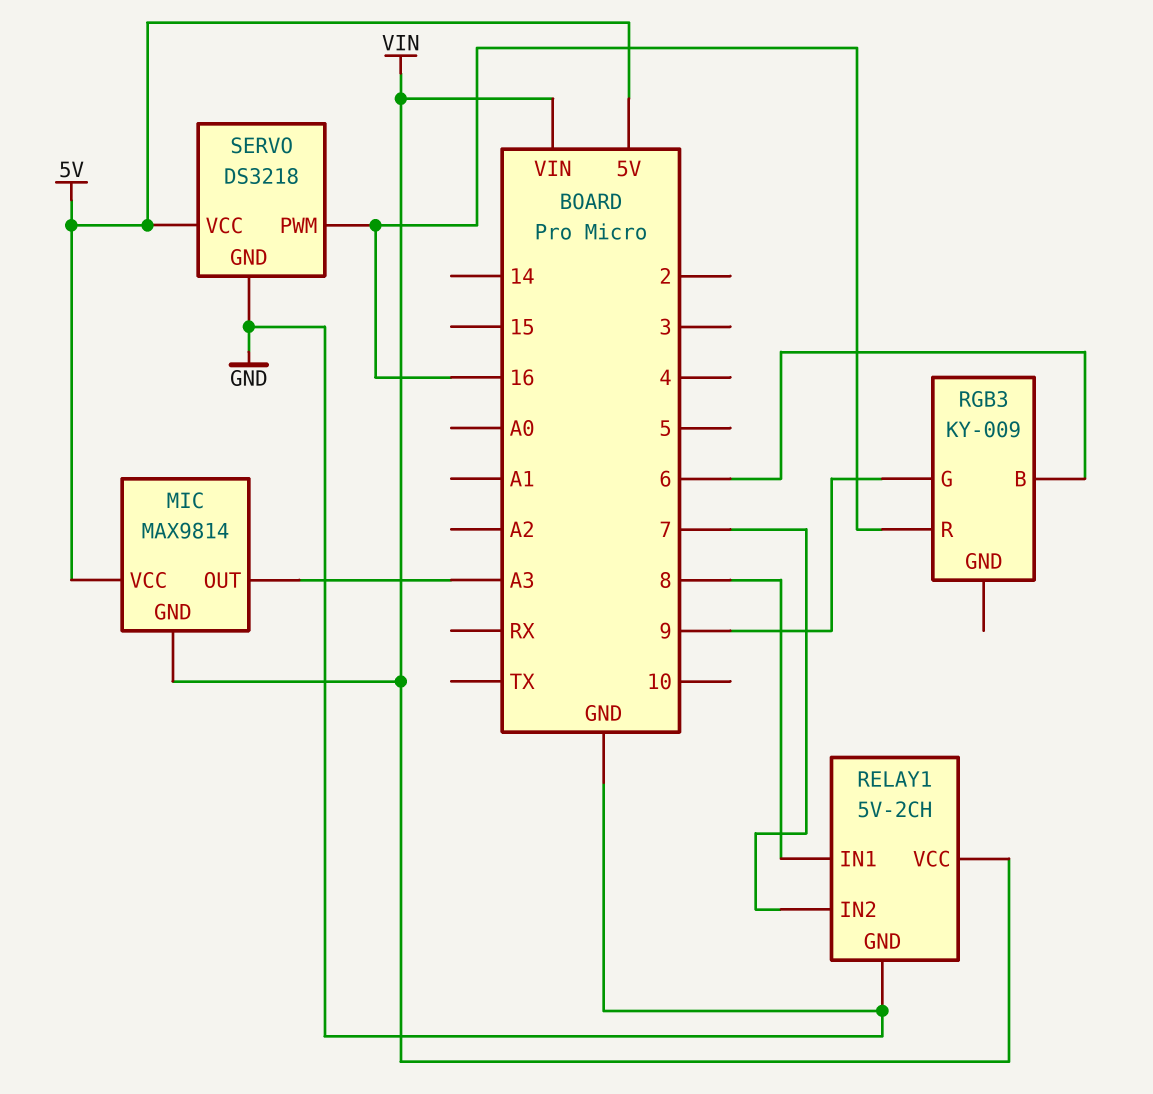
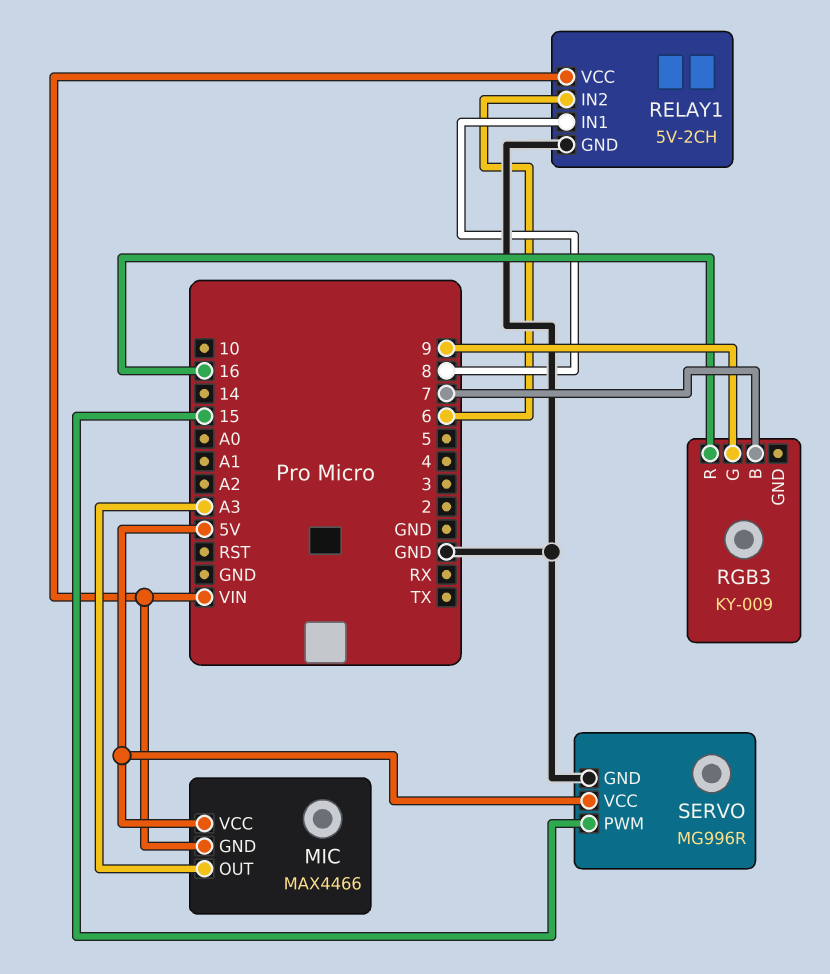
MIC: MAX9814 -> MAX4466
RELAY1 pin IN2: 7 -> 6
RGB3 pin B: 6 -> 7
SERVO: DS3218 -> MG996R
SERVO pin PWM: 16 -> 15

